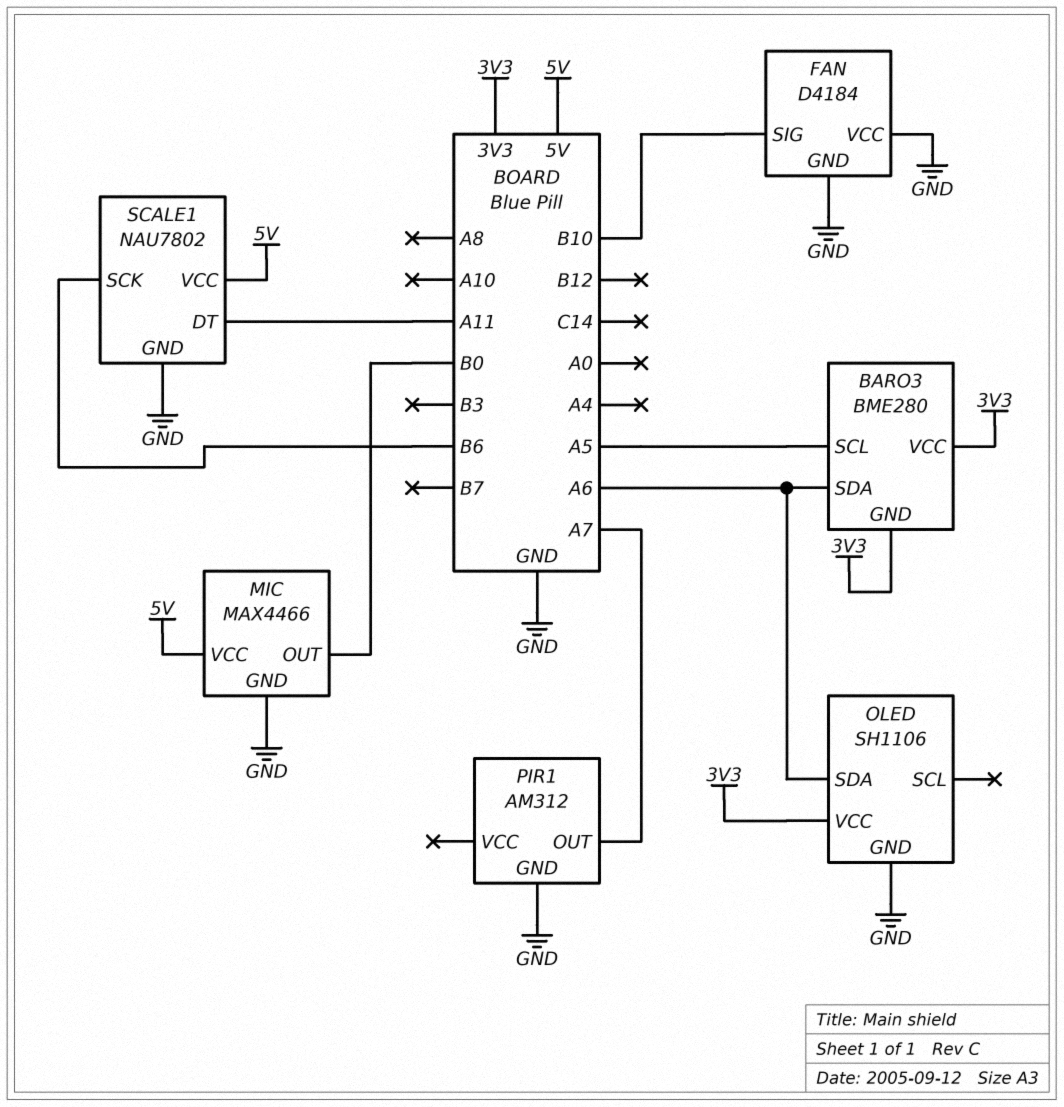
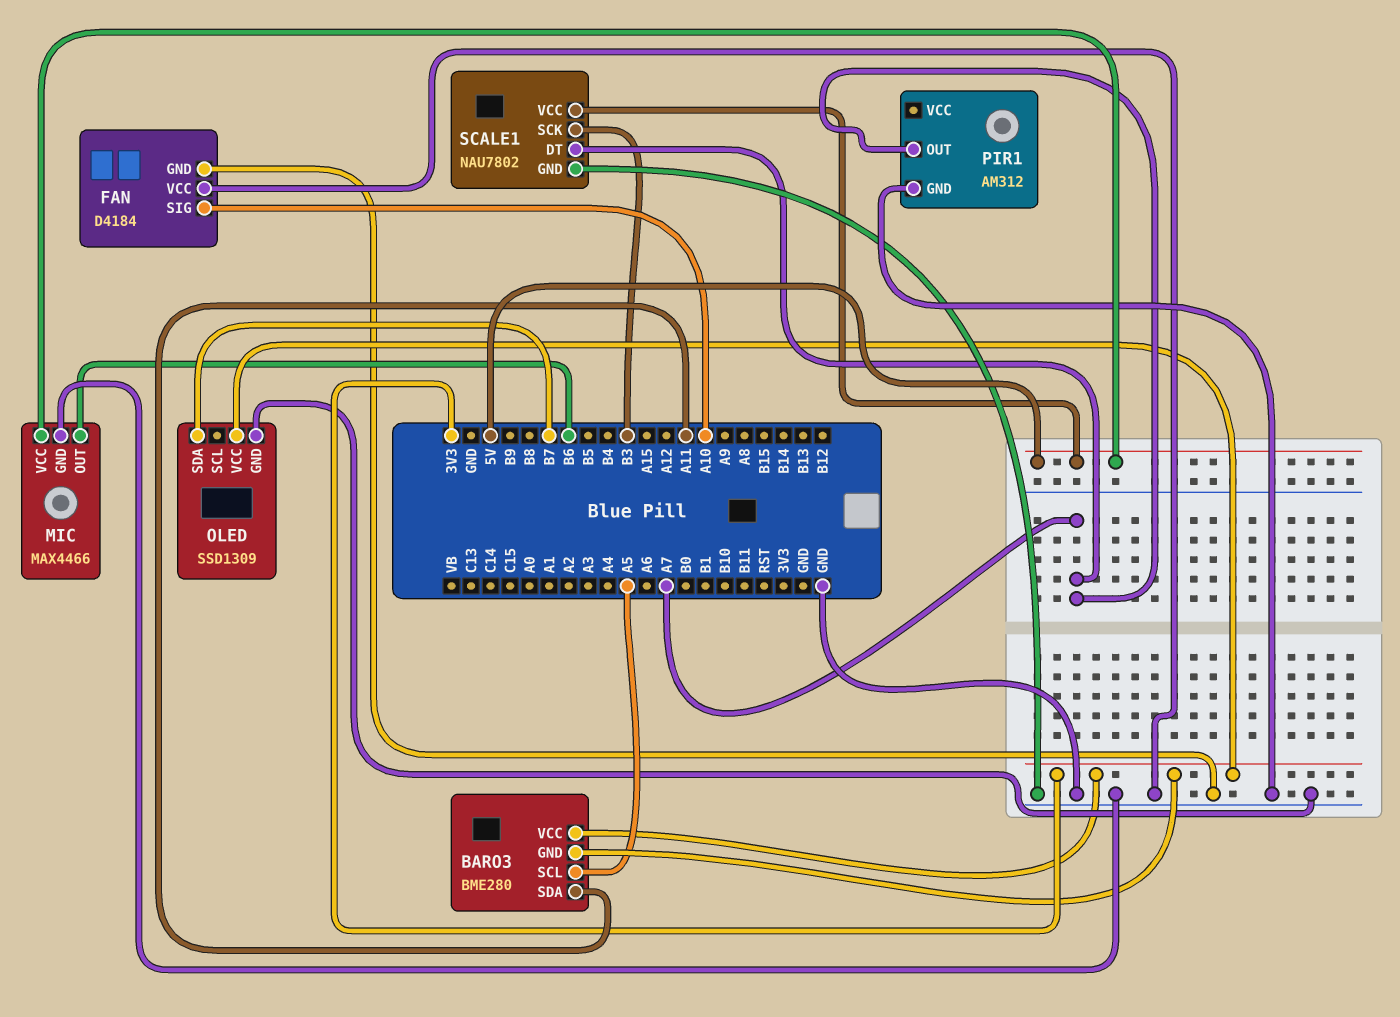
BARO3 pin SDA: A6 -> A11
FAN pin SIG: B10 -> A10
MIC pin OUT: B0 -> B6
OLED: SH1106 -> SSD1309
OLED pin SDA: A6 -> B7
SCALE1 pin DT: A11 -> A7
SCALE1 pin SCK: B6 -> B3

